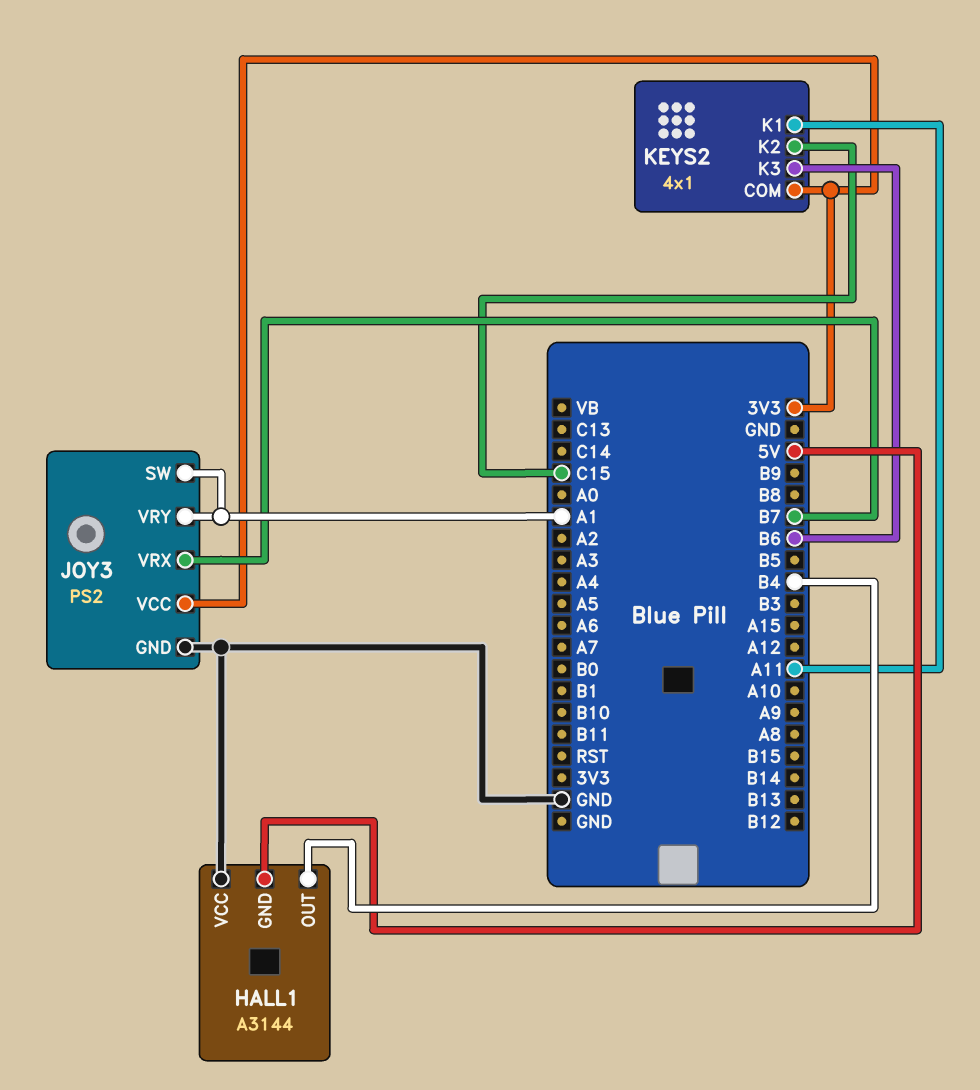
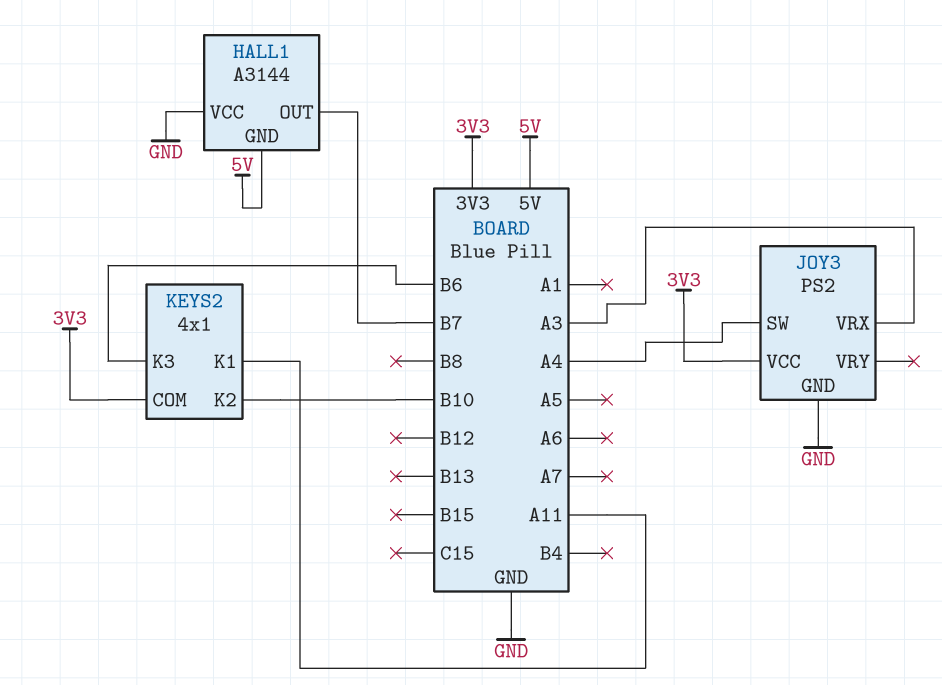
HALL1 pin OUT: B4 -> B7
JOY3 pin SW: A1 -> A4
JOY3 pin VRX: B7 -> A3
JOY3 pin VRY: A1 -> none
KEYS2 pin K2: C15 -> B10

